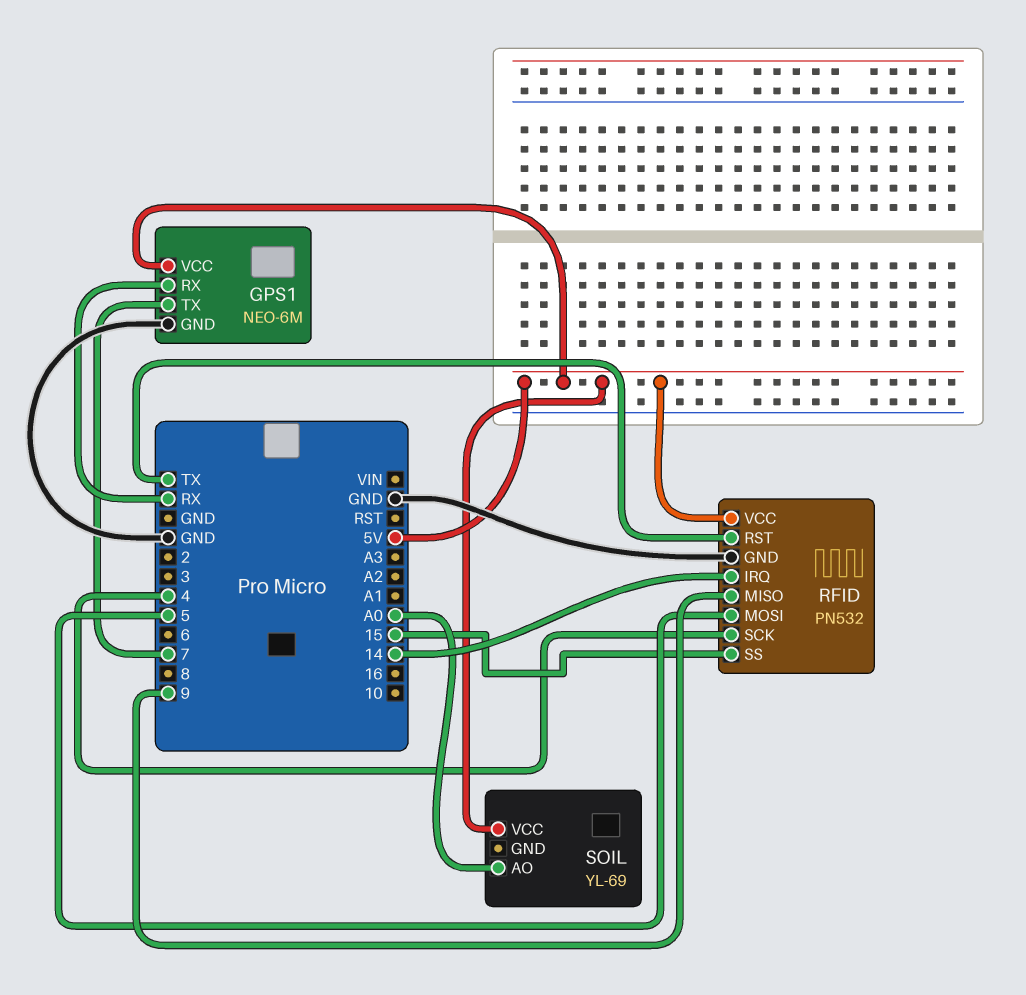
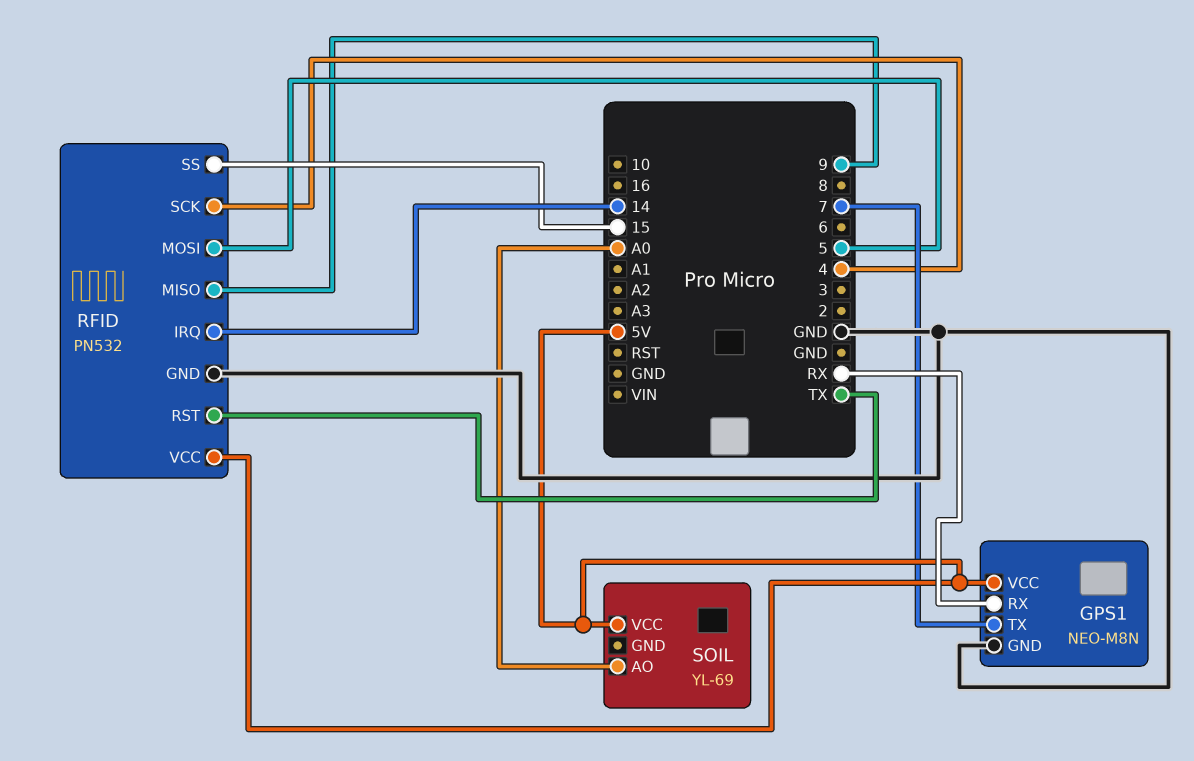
GPS1: NEO-6M -> NEO-M8N

